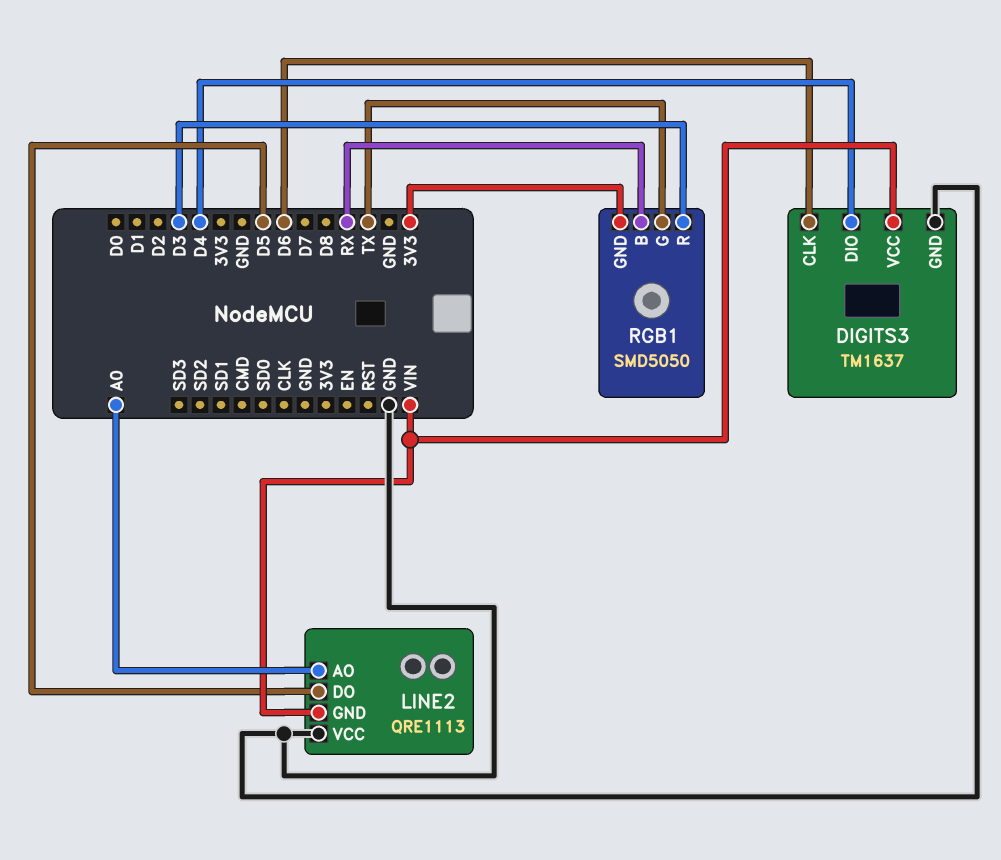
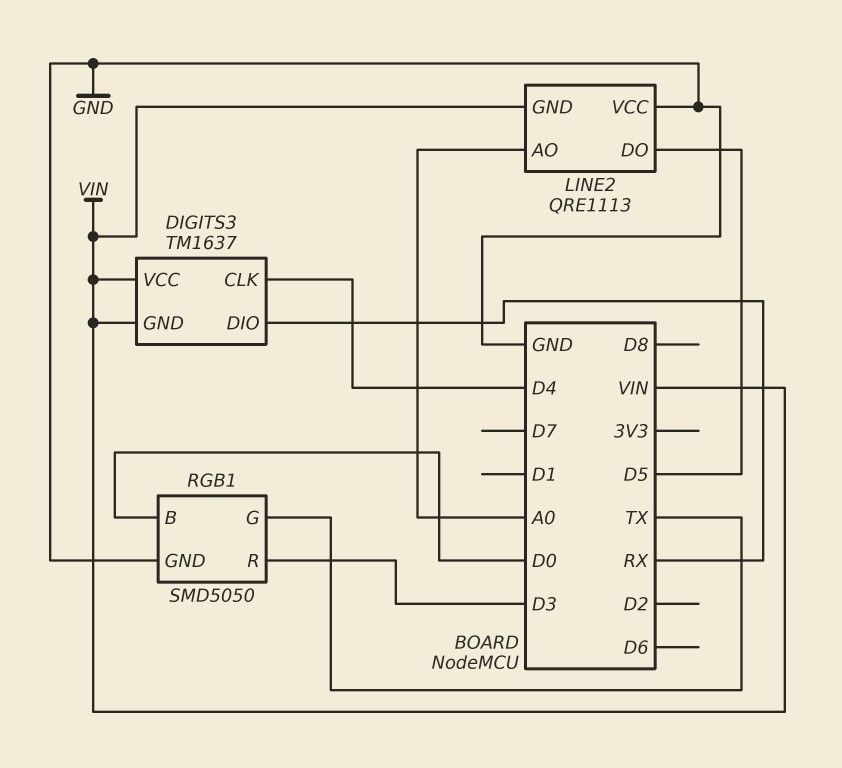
DIGITS3 pin CLK: D6 -> D4
DIGITS3 pin DIO: D4 -> RX
DIGITS3 pin GND: GND -> VIN
RGB1 pin B: RX -> D0
RGB1 pin GND: 3V3 -> GND

